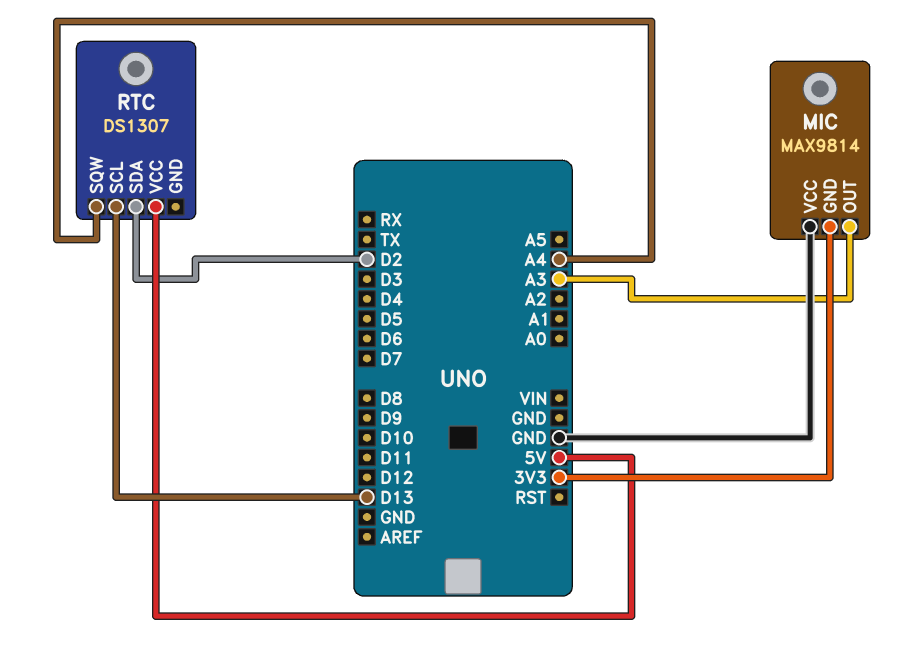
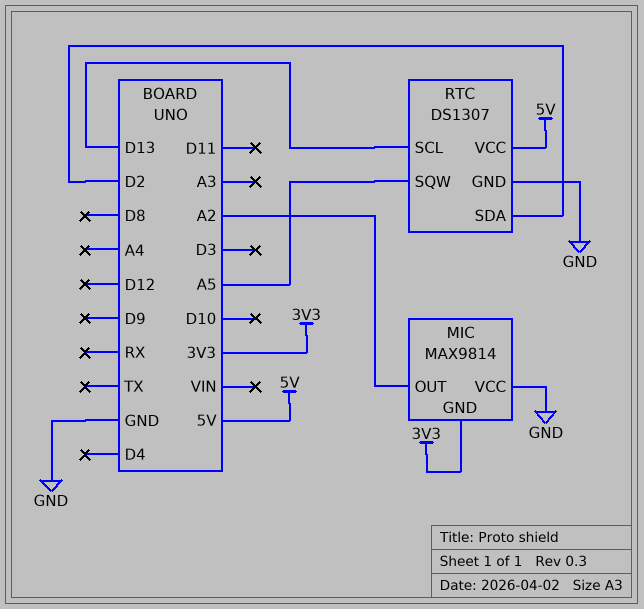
MIC pin OUT: A3 -> A2
RTC pin GND: none -> GND
RTC pin SQW: A4 -> A5

